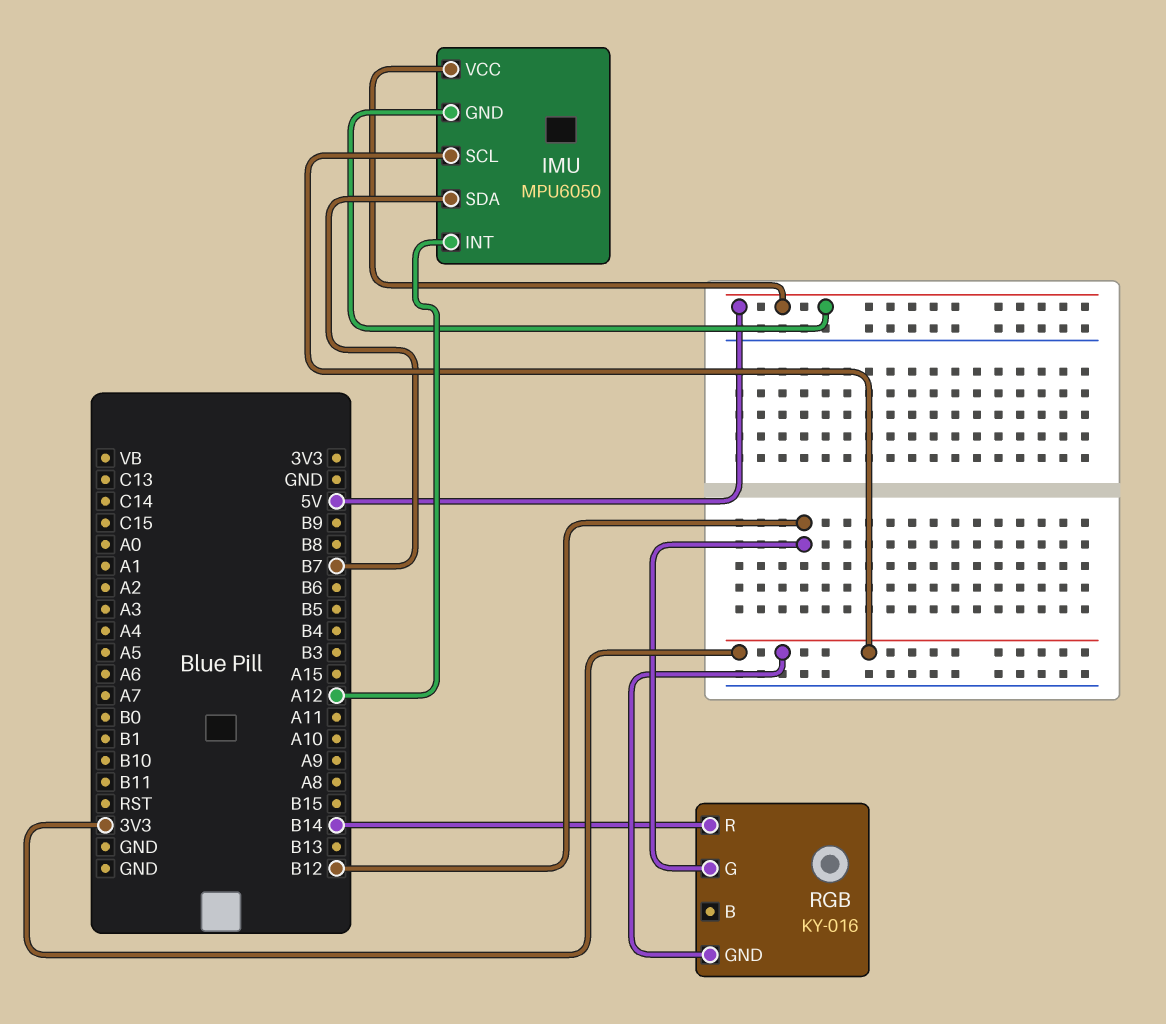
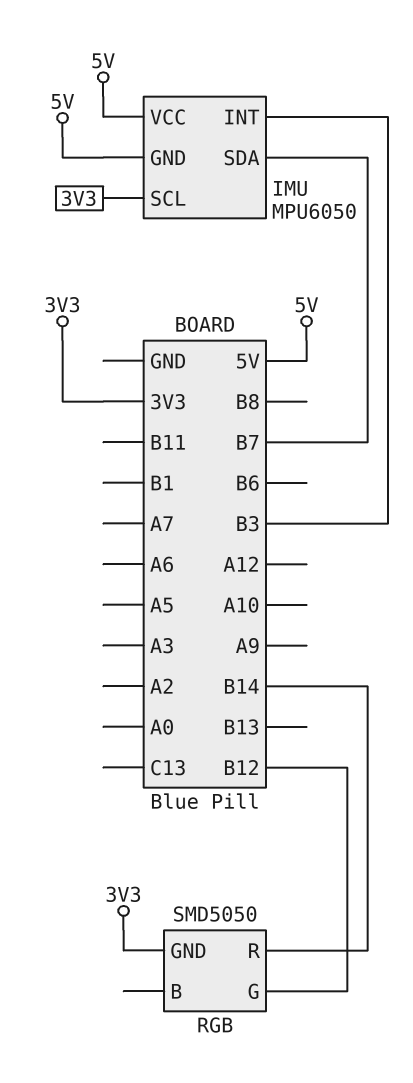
IMU pin INT: A12 -> B3
RGB: KY-016 -> SMD5050

